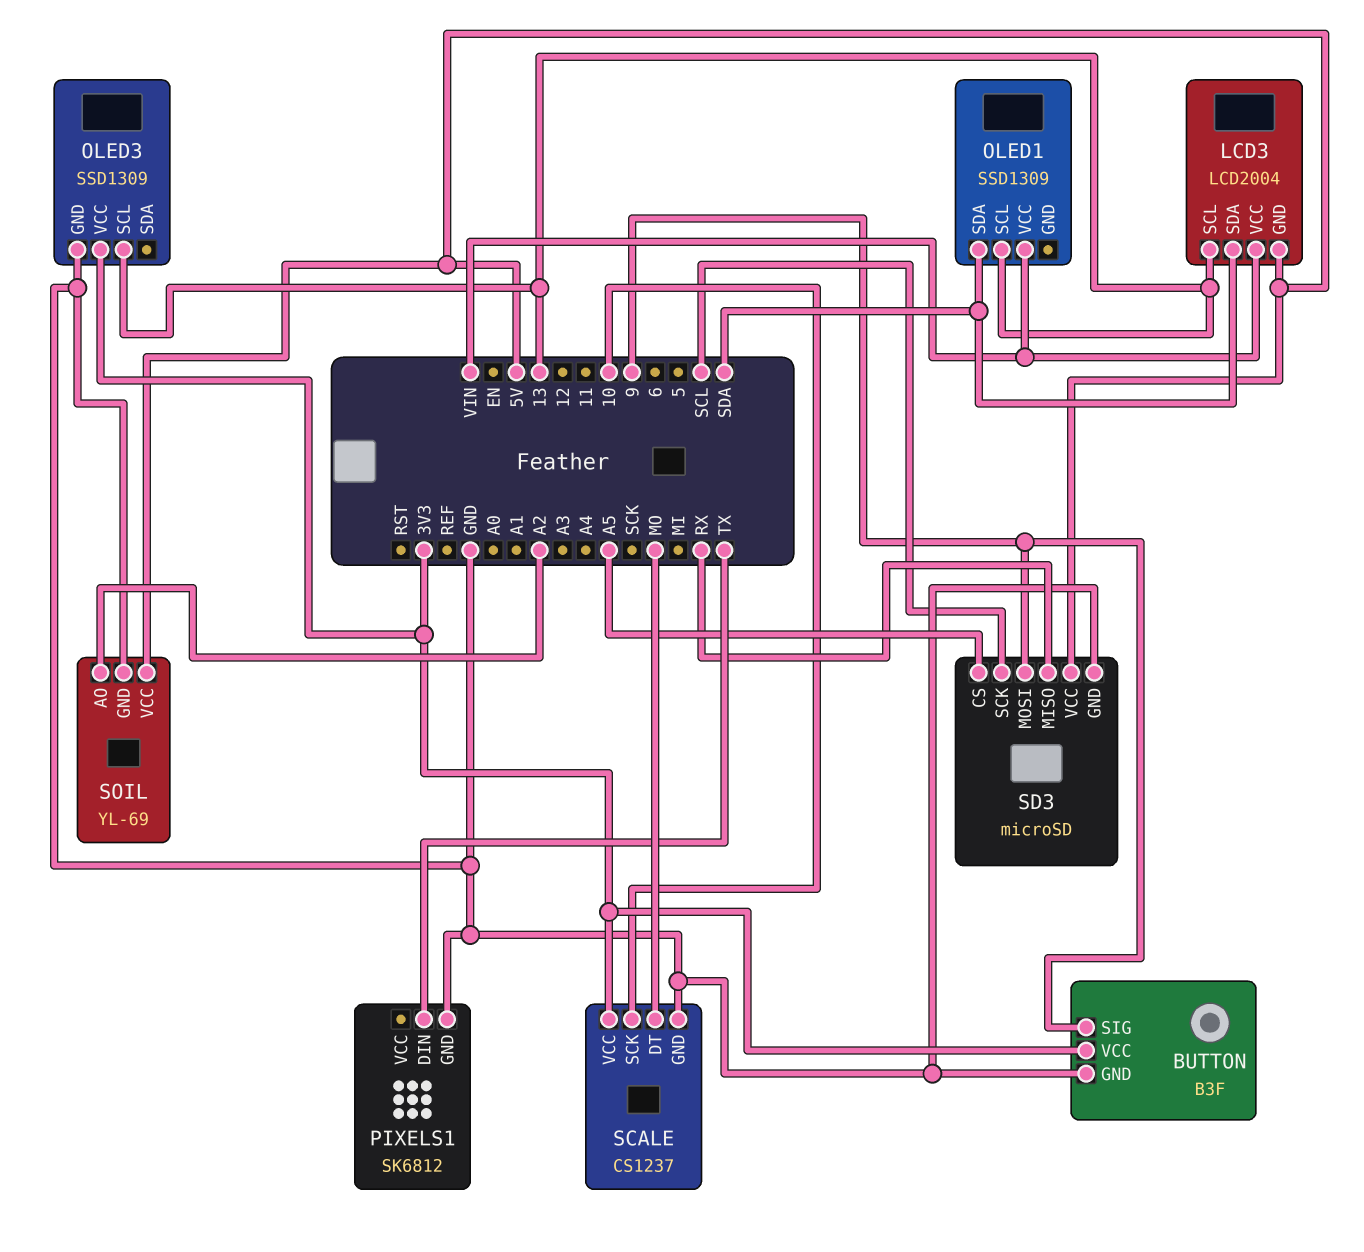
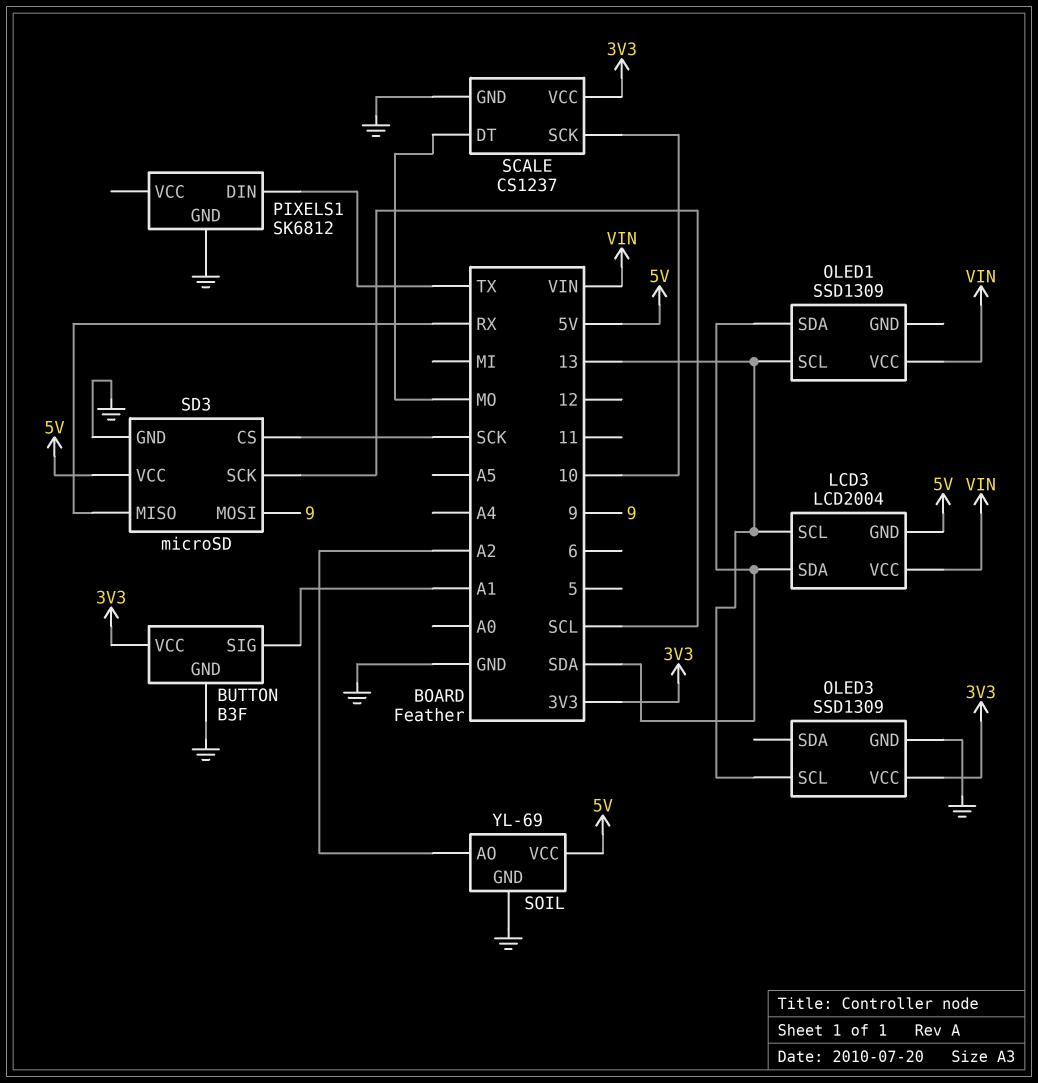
BUTTON pin SIG: 9 -> A1
SD3 pin CS: A5 -> SCK

